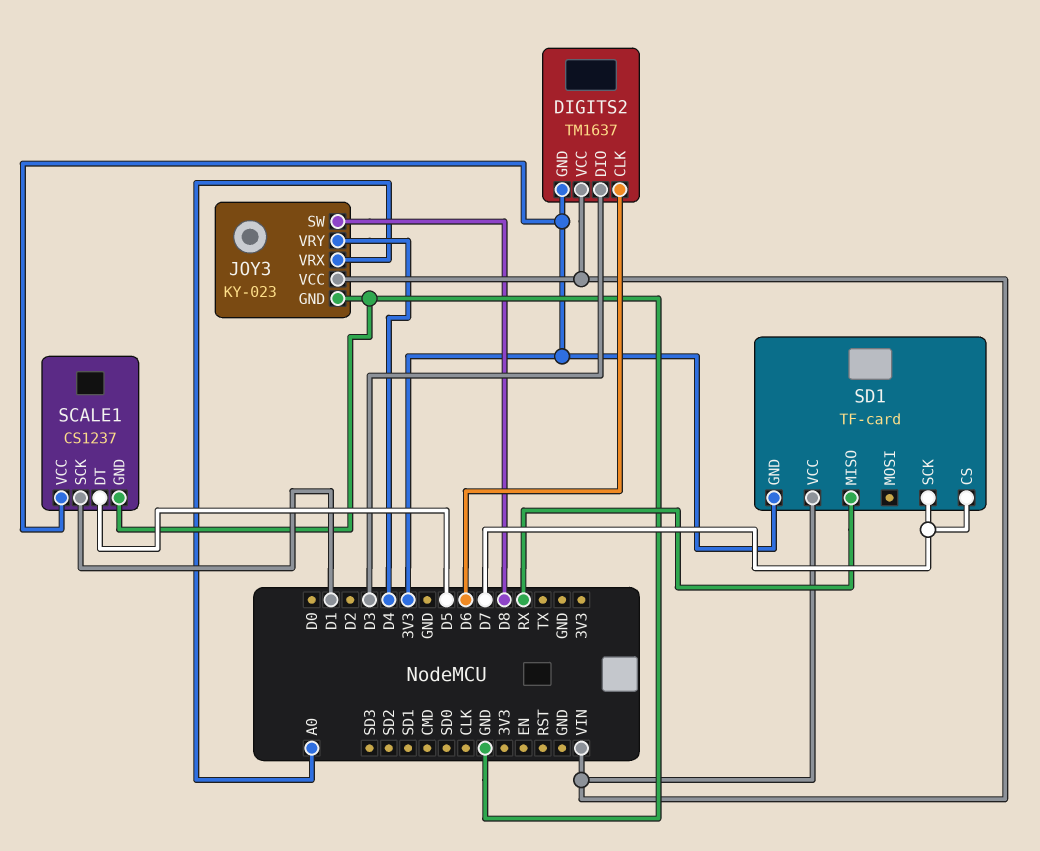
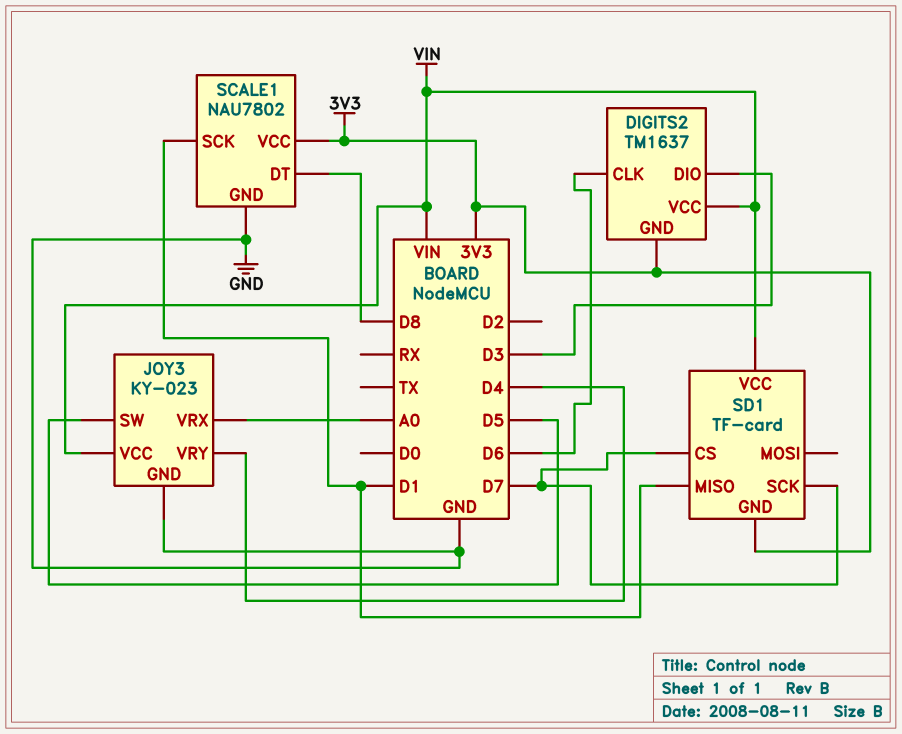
JOY3 pin SW: D8 -> D5
SCALE1: CS1237 -> NAU7802
SCALE1 pin DT: D5 -> D8
SD1 pin MISO: RX -> D1

